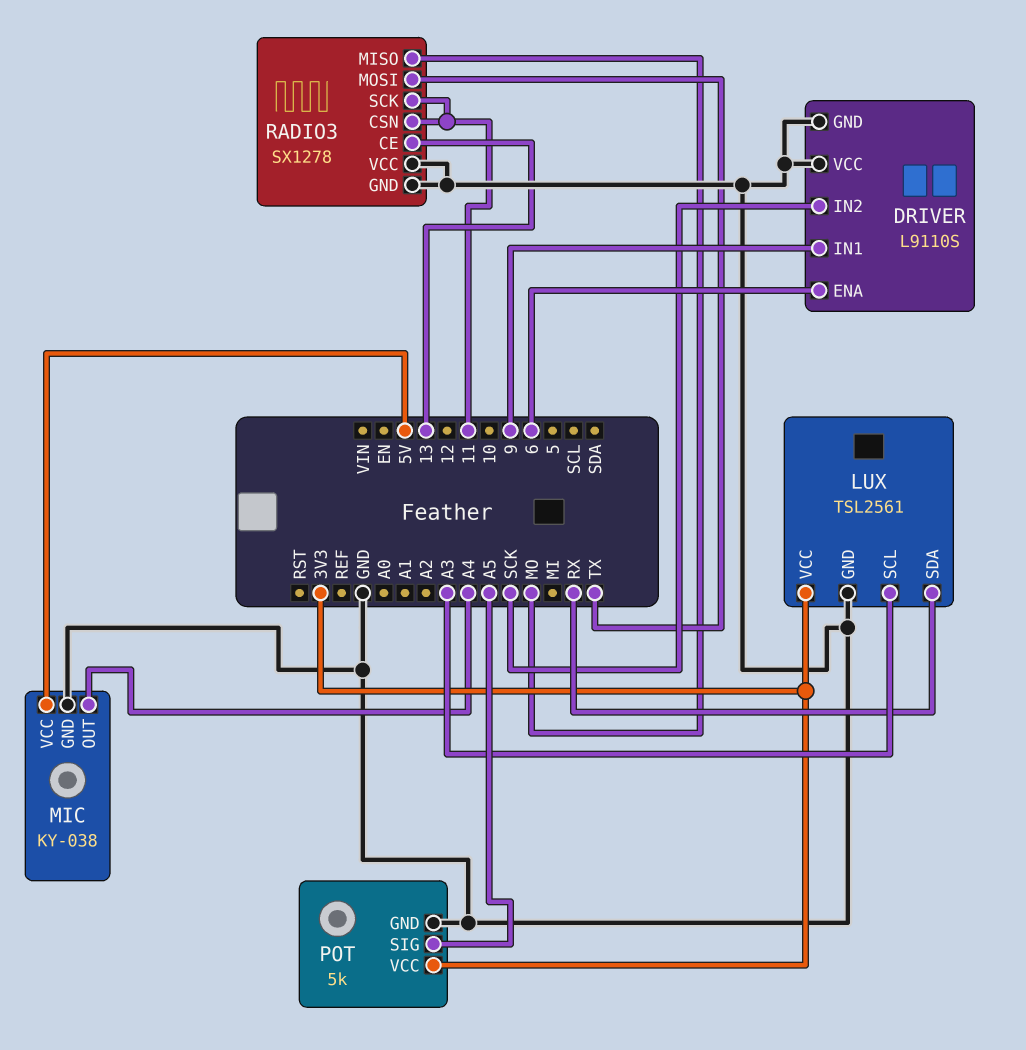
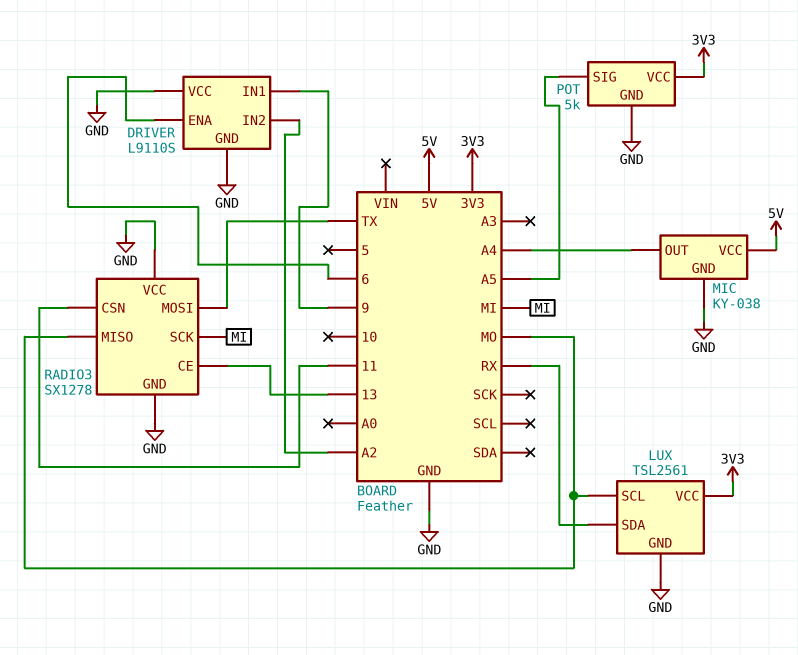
DRIVER pin IN2: SCK -> A2
LUX pin SCL: A3 -> MO
RADIO3 pin SCK: 11 -> MI

